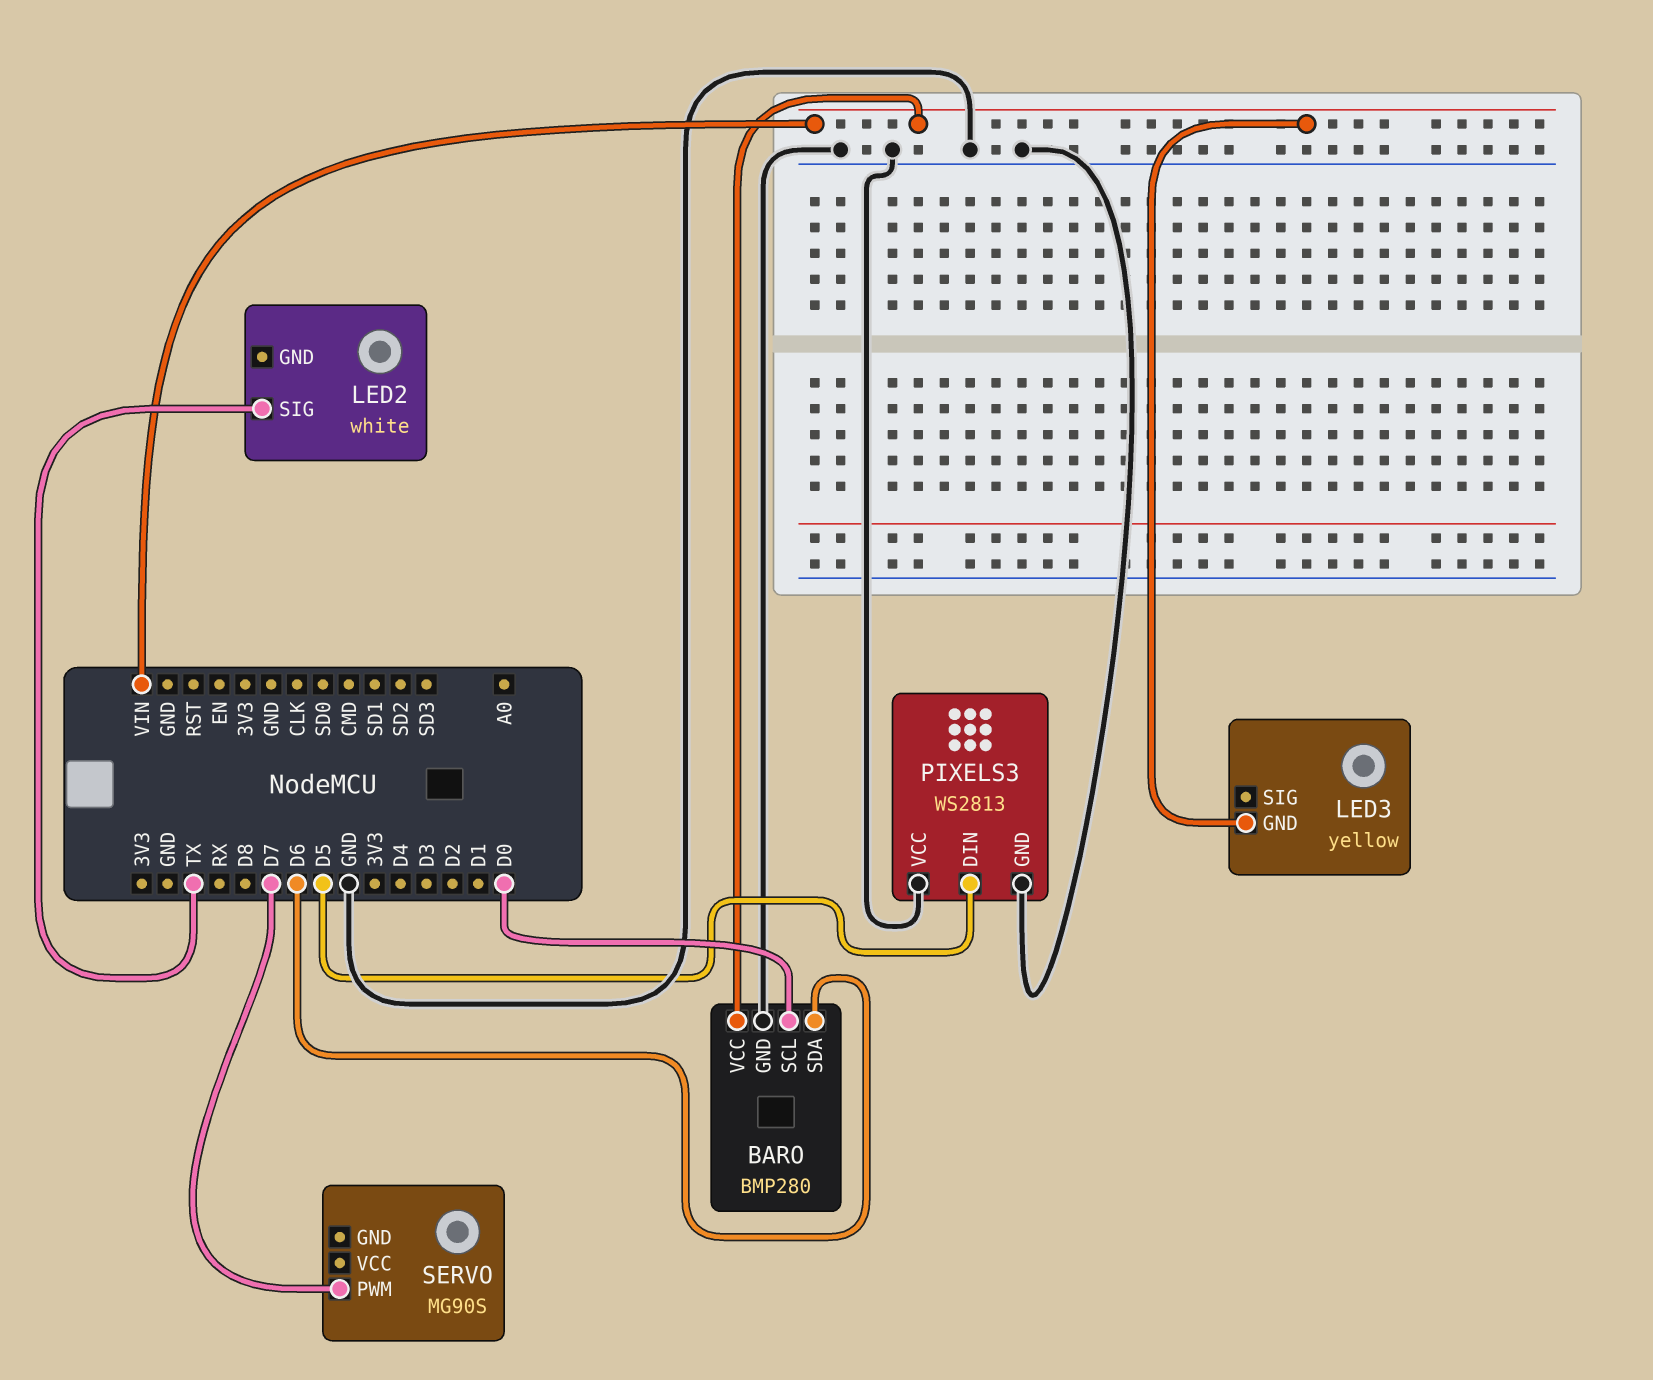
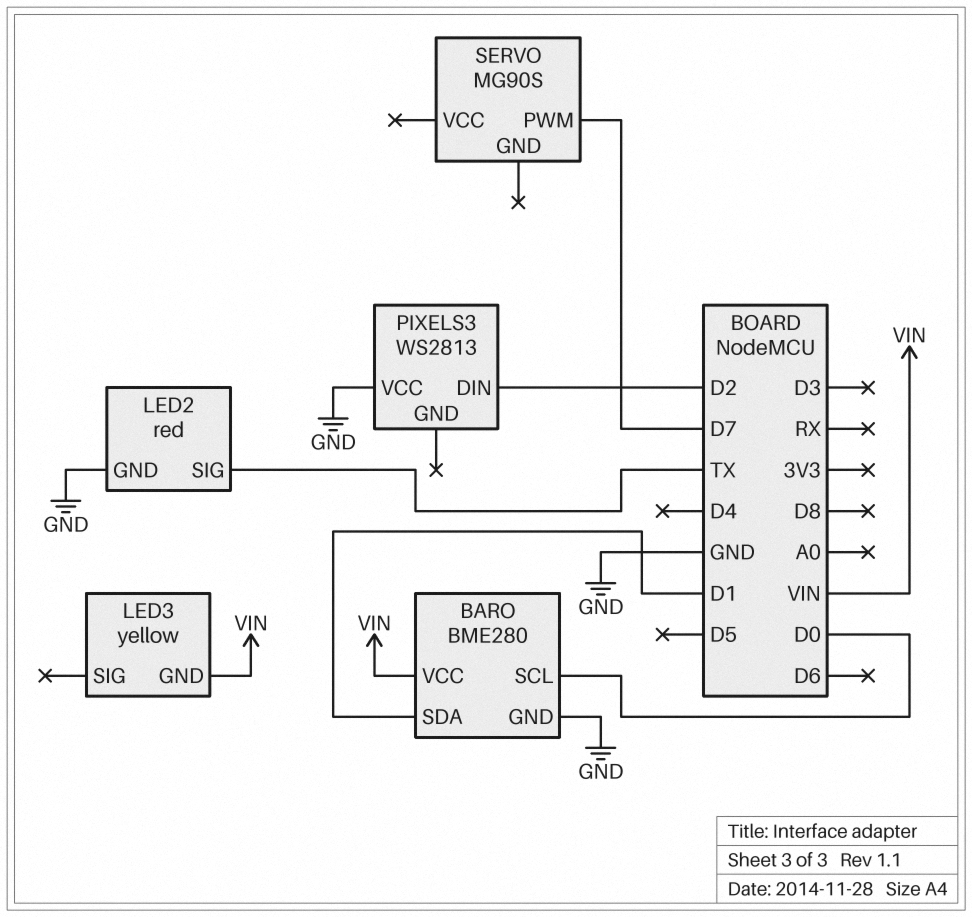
BARO: BMP280 -> BME280
BARO pin SDA: D6 -> D1
LED2: white -> red
LED2 pin GND: none -> GND
PIXELS3 pin DIN: D5 -> D2
PIXELS3 pin GND: GND -> none

